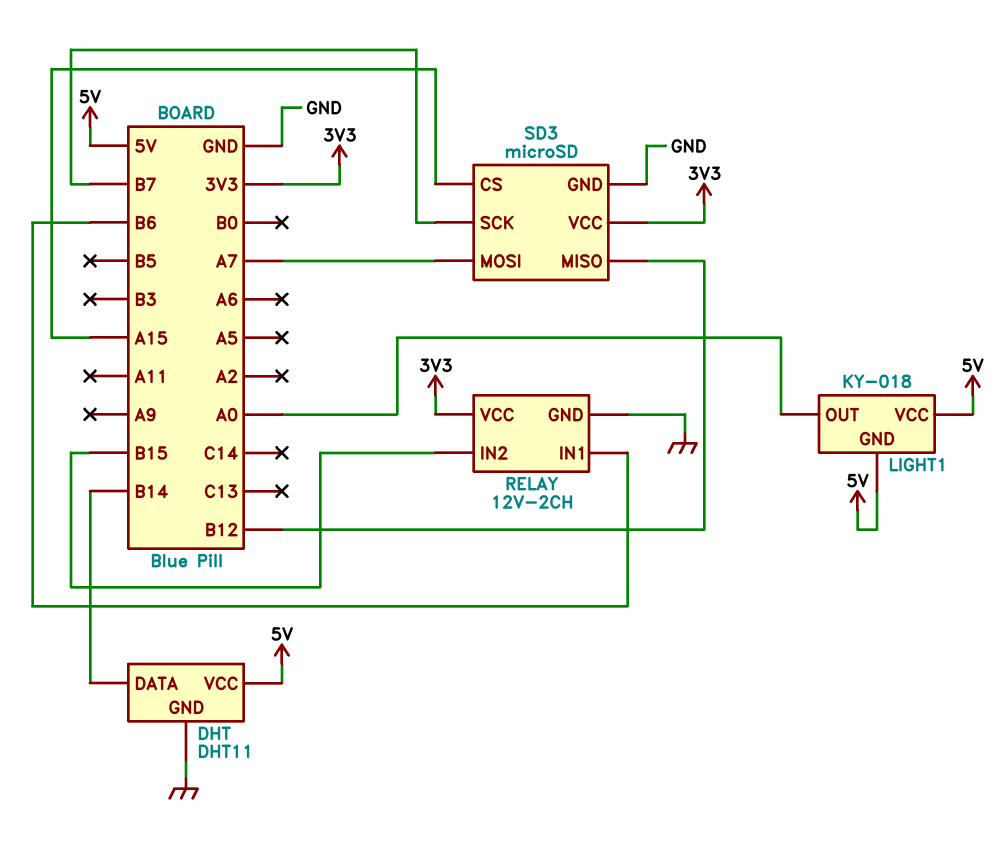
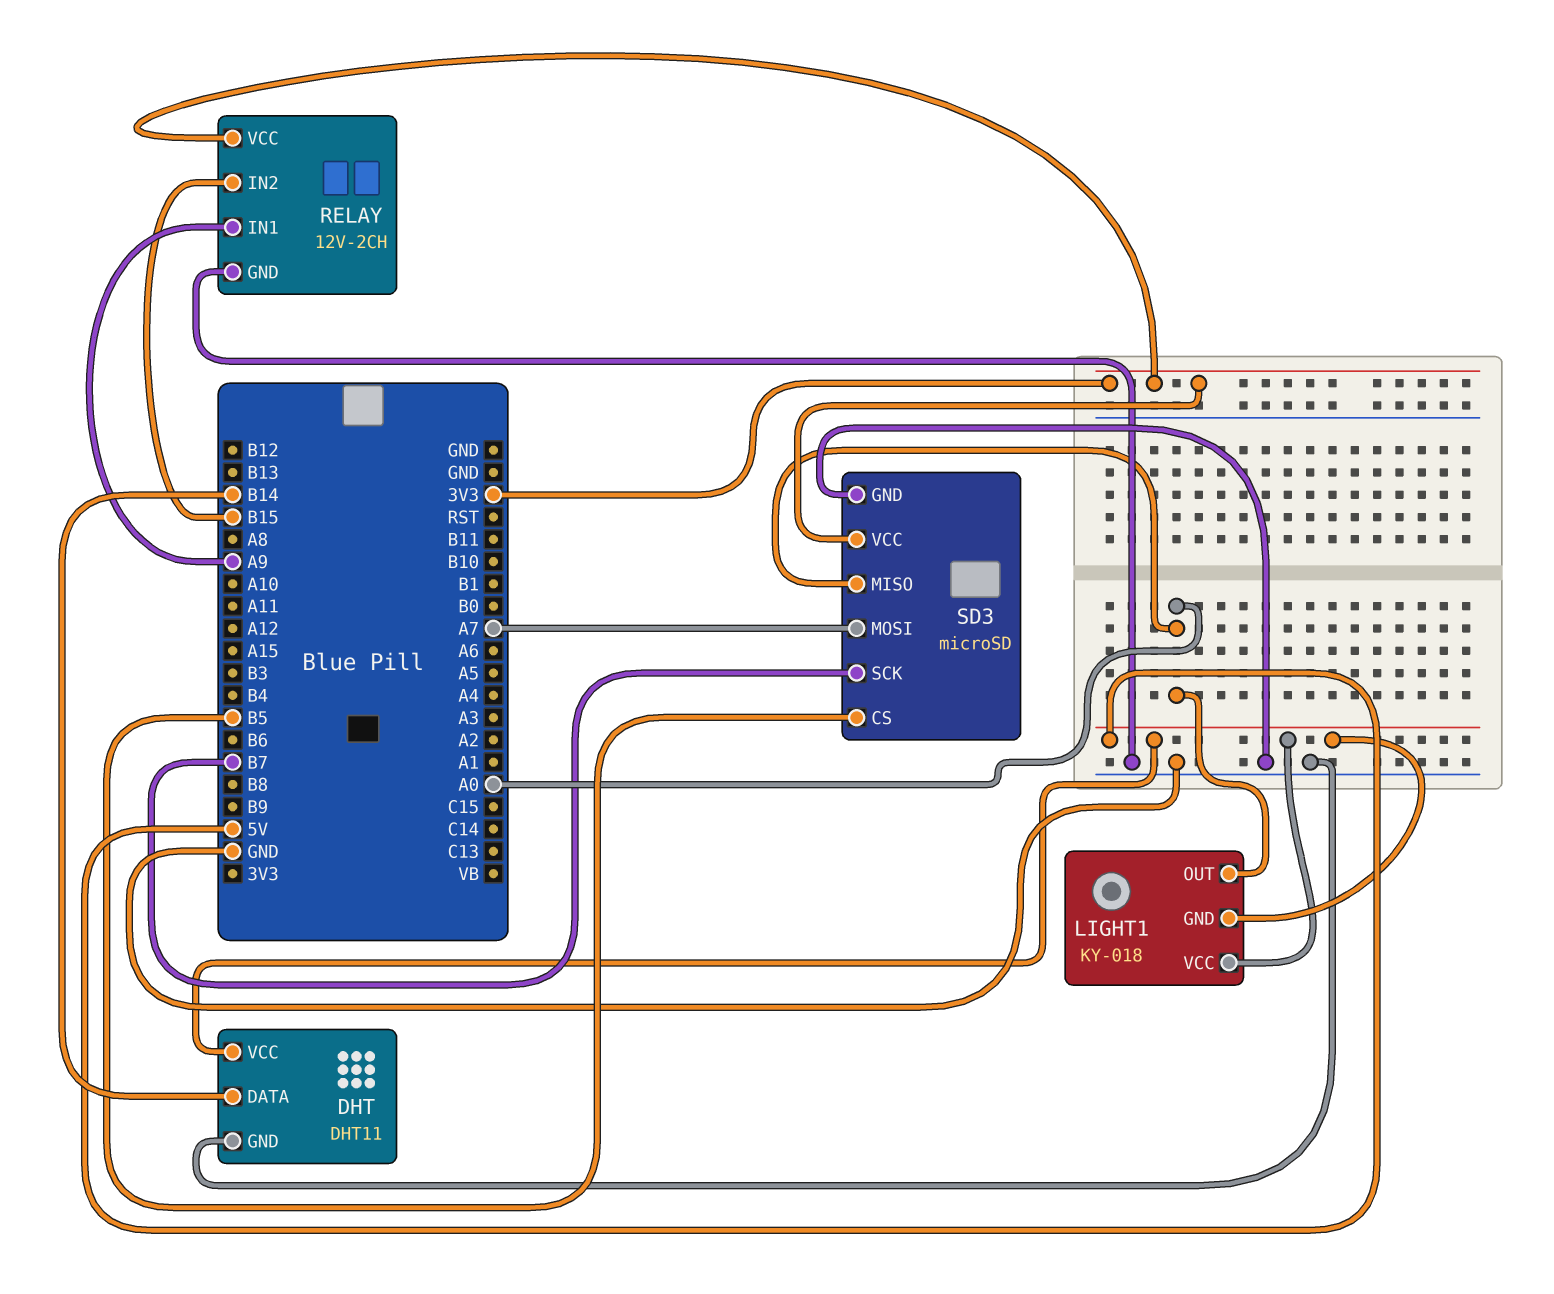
RELAY pin IN1: B6 -> A9
SD3 pin CS: A15 -> B5
SD3 pin MISO: B12 -> A0

